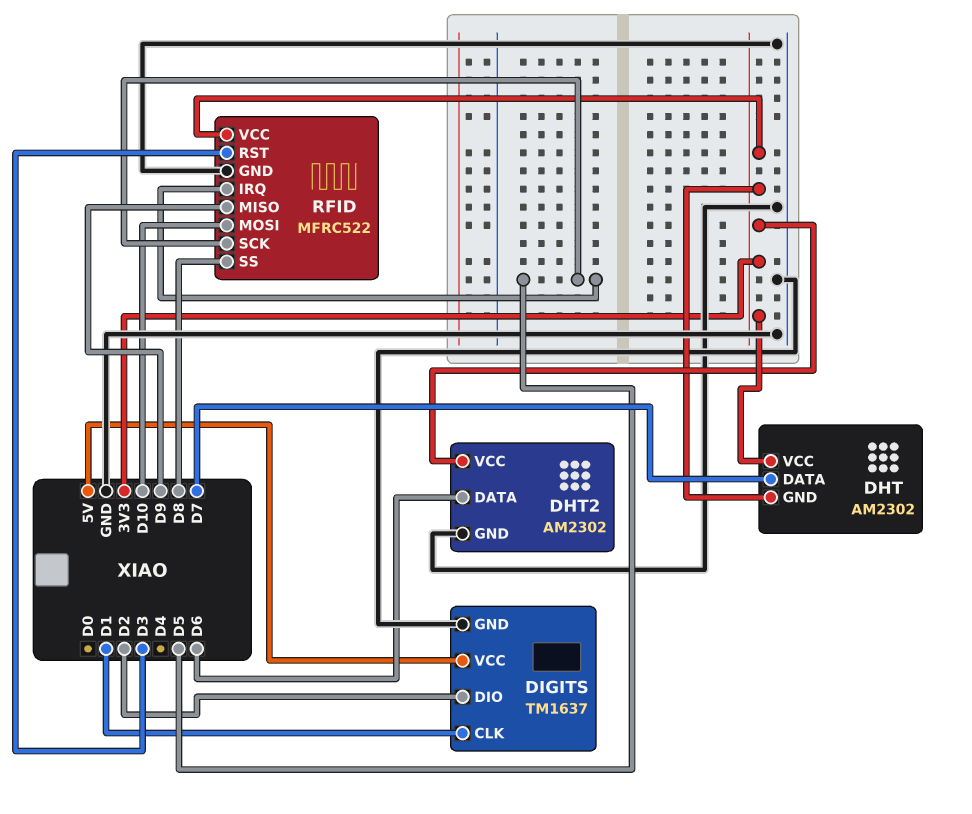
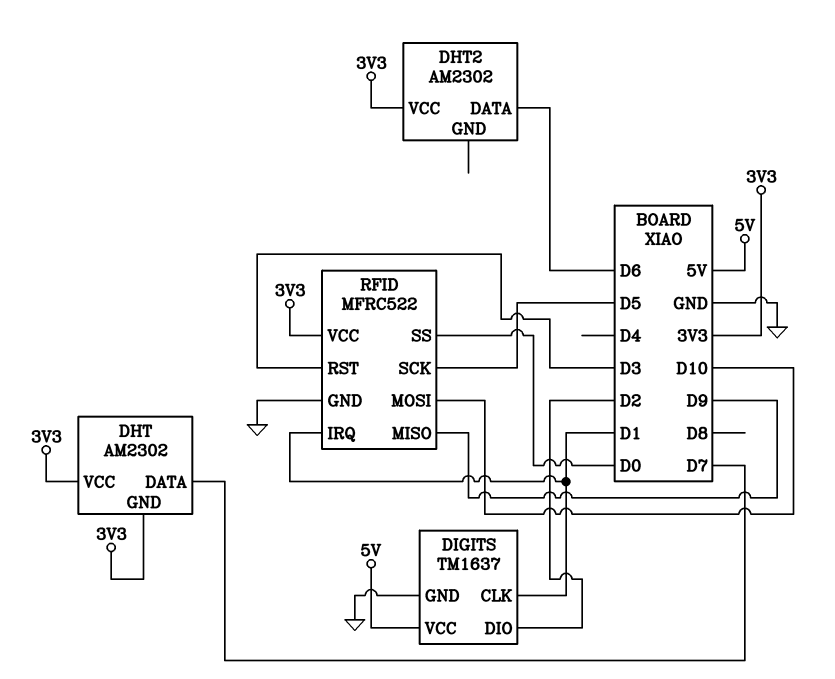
DHT2 pin GND: GND -> none
RFID pin IRQ: D5 -> D1
RFID pin SS: D8 -> D0

